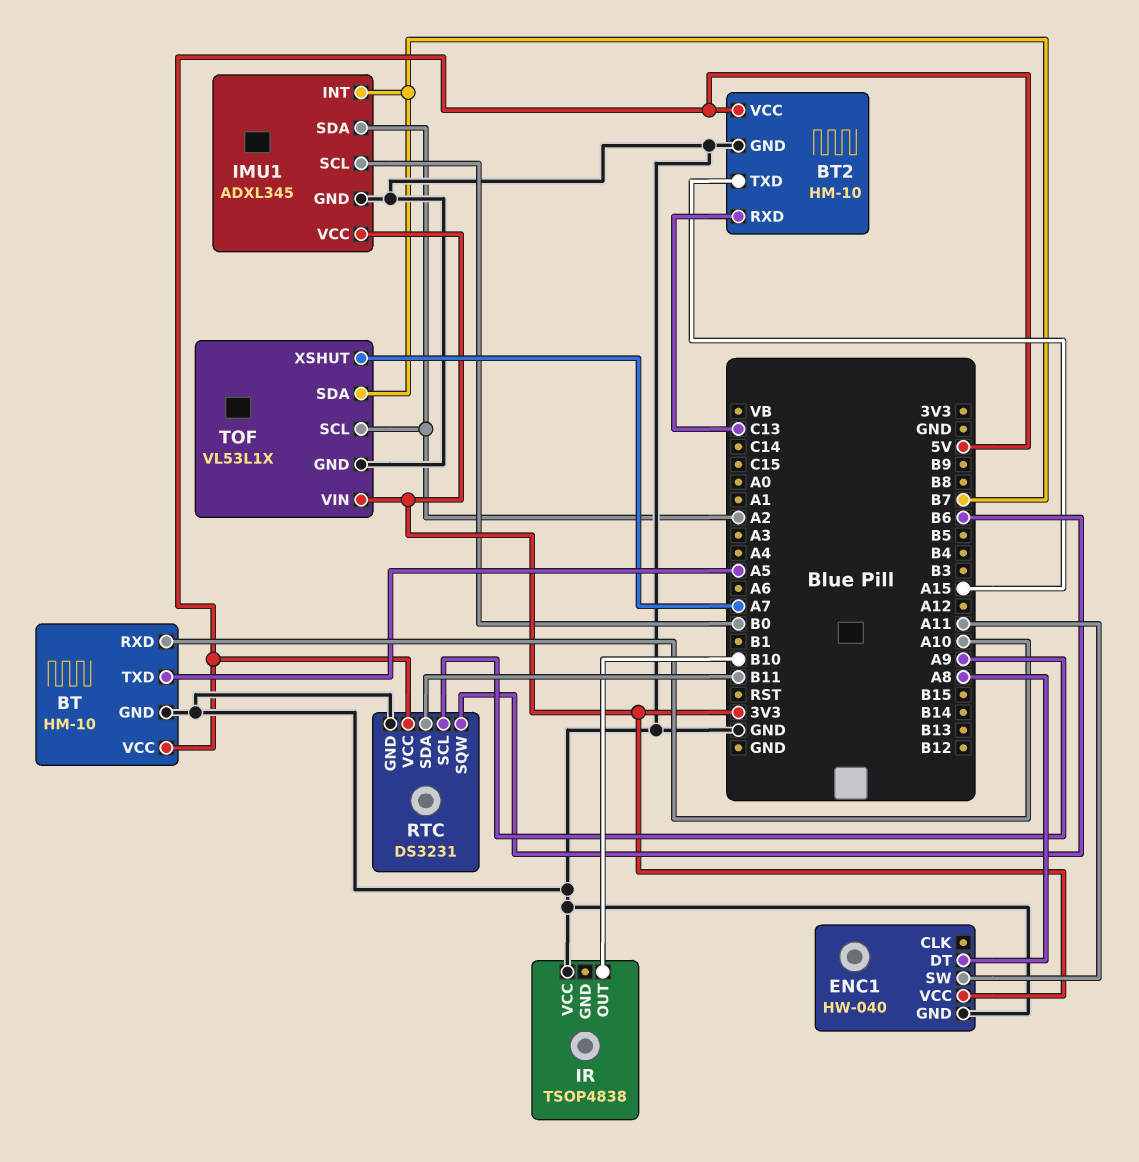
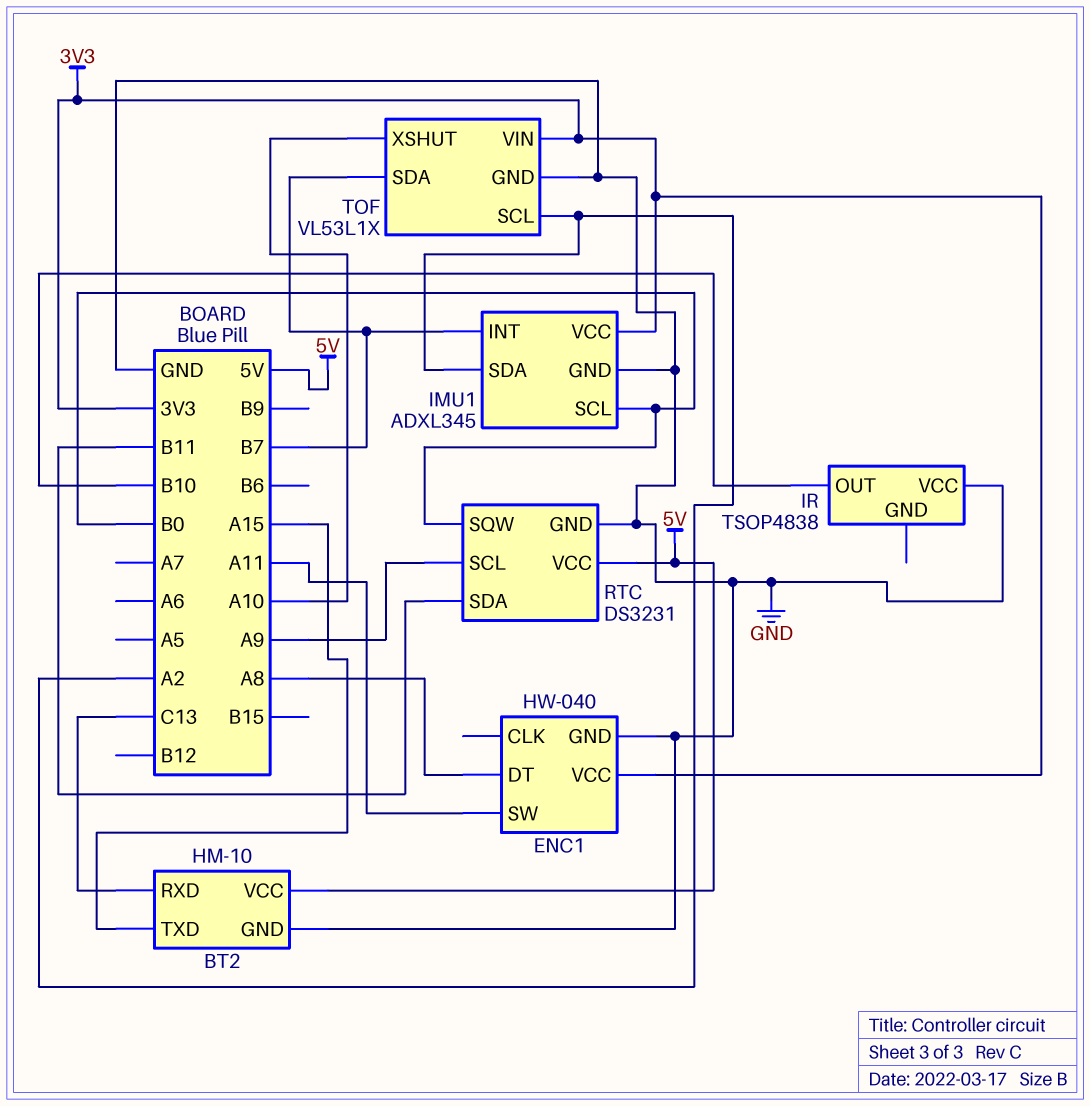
BT: HM-10 -> none
BT pin GND: GND -> none
BT pin RXD: A10 -> none
BT pin TXD: A5 -> none
BT pin VCC: 5V -> none
RTC pin SQW: B6 -> B0
TOF pin XSHUT: A7 -> A10

